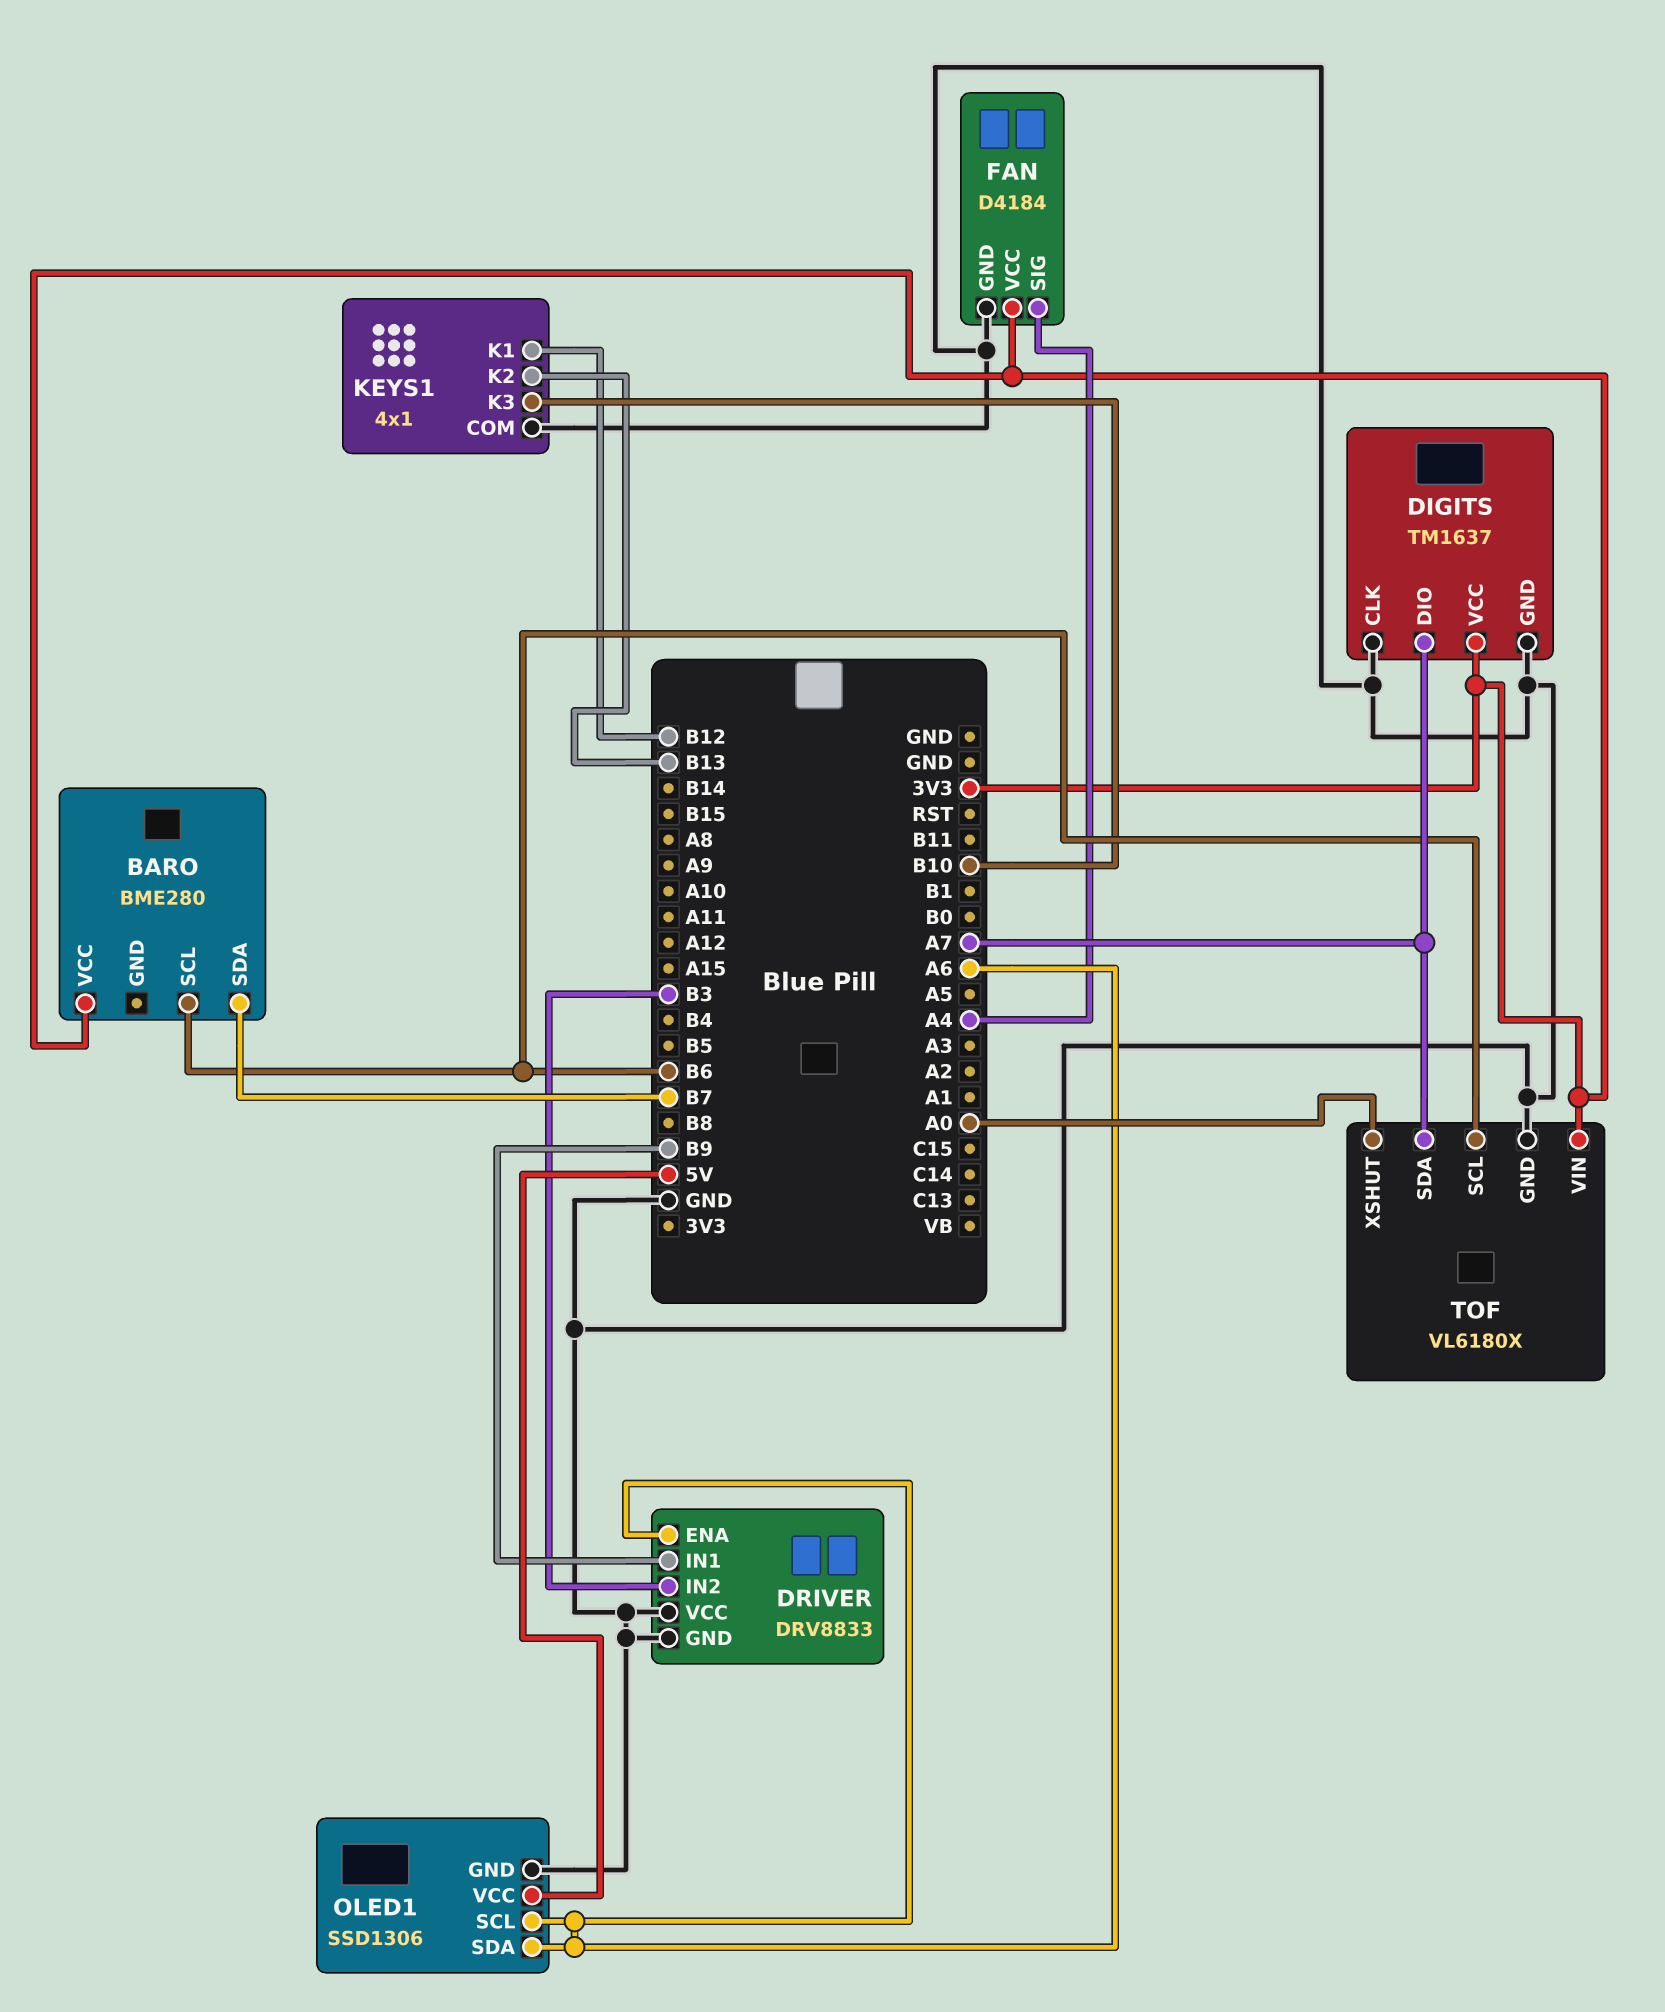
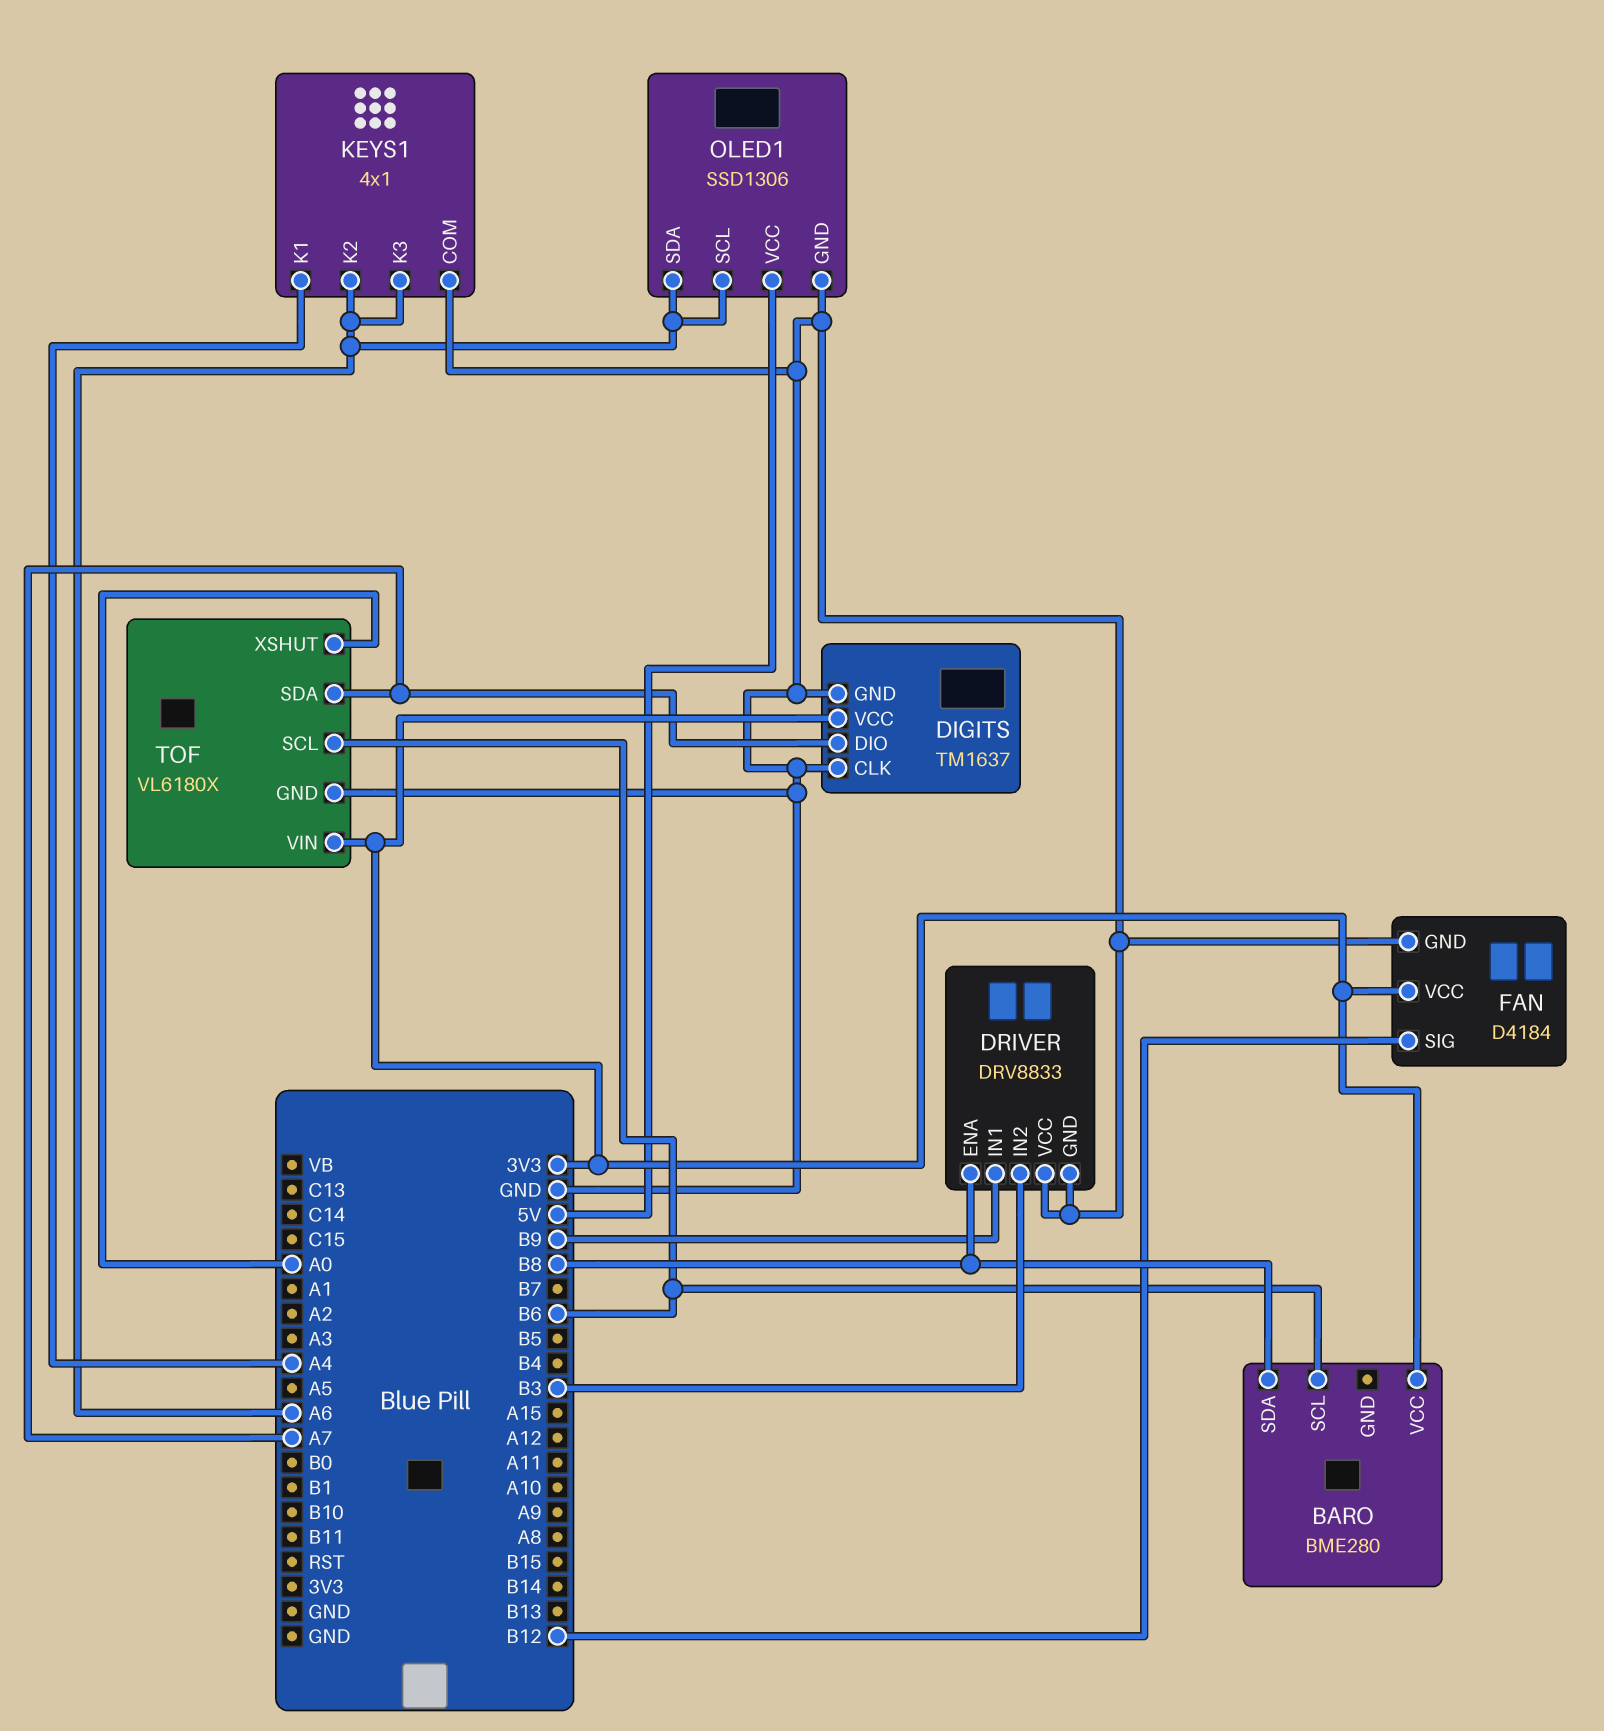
BARO pin SDA: B7 -> B8
DRIVER pin ENA: A6 -> B8
FAN pin SIG: A4 -> B12
KEYS1 pin K1: B12 -> A4
KEYS1 pin K2: B13 -> A6
KEYS1 pin K3: B10 -> A6

